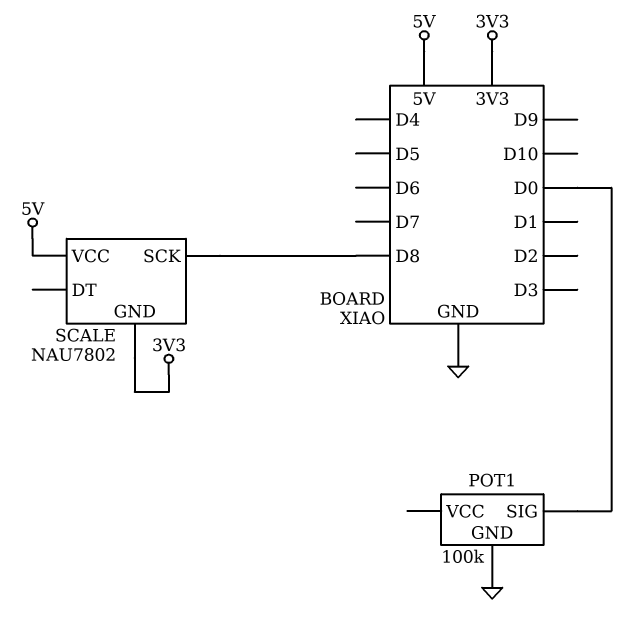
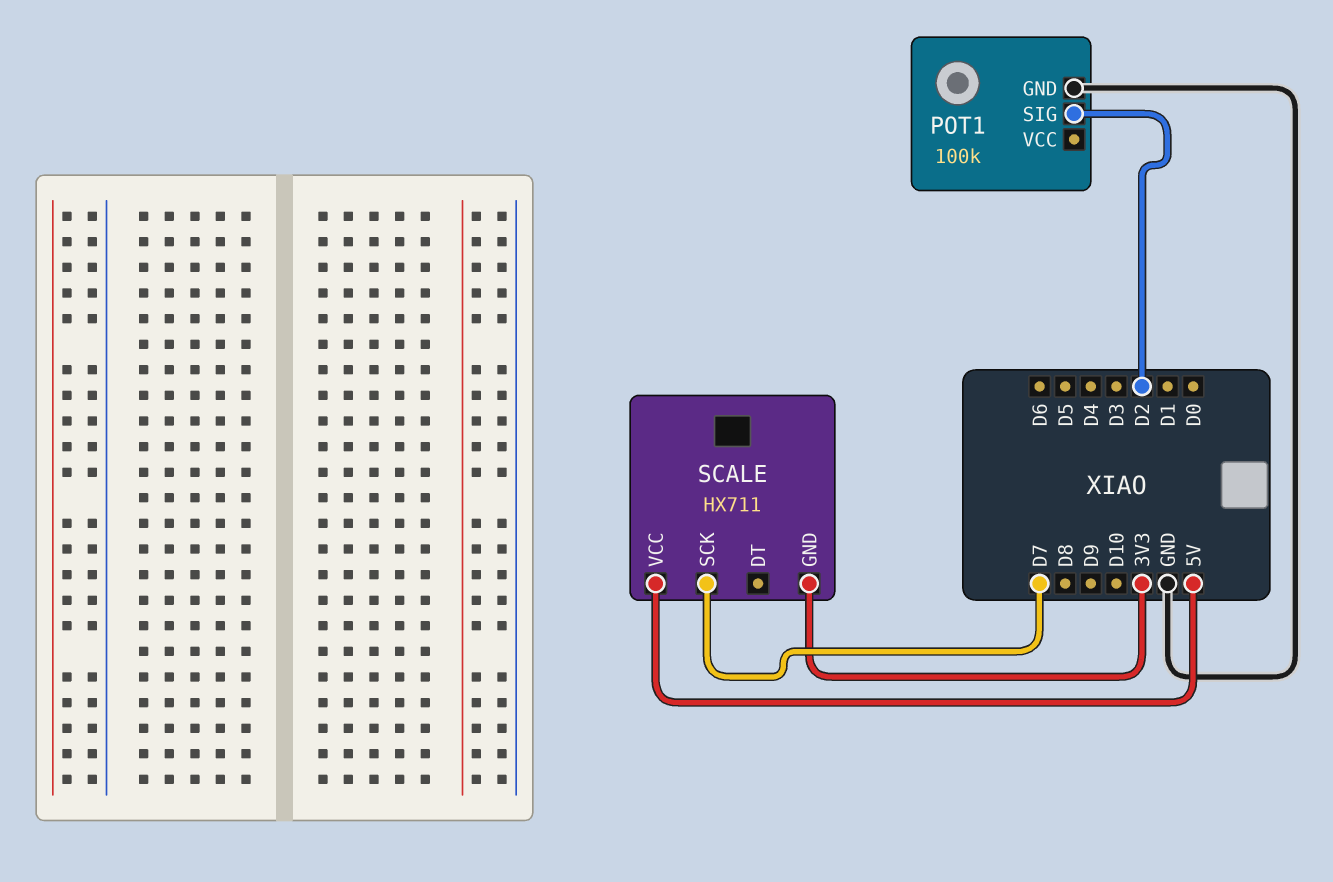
POT1 pin SIG: D0 -> D2
SCALE: NAU7802 -> HX711
SCALE pin SCK: D8 -> D7

